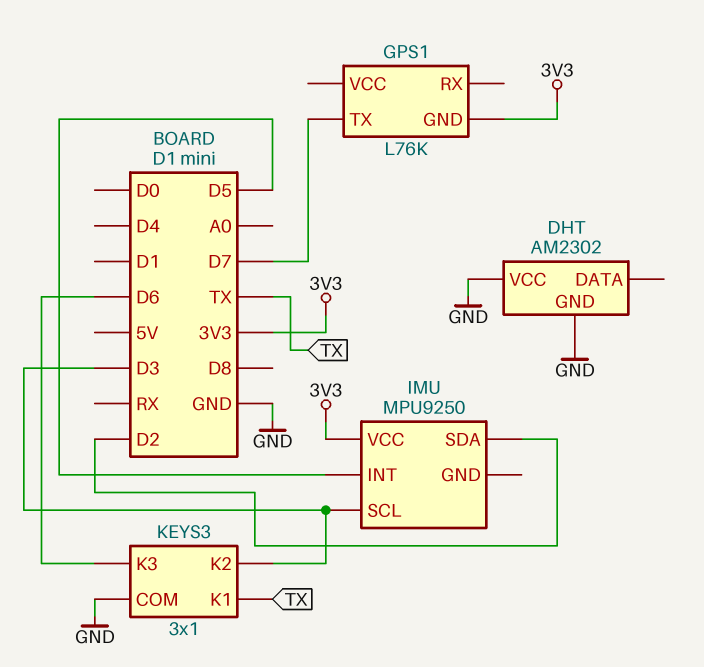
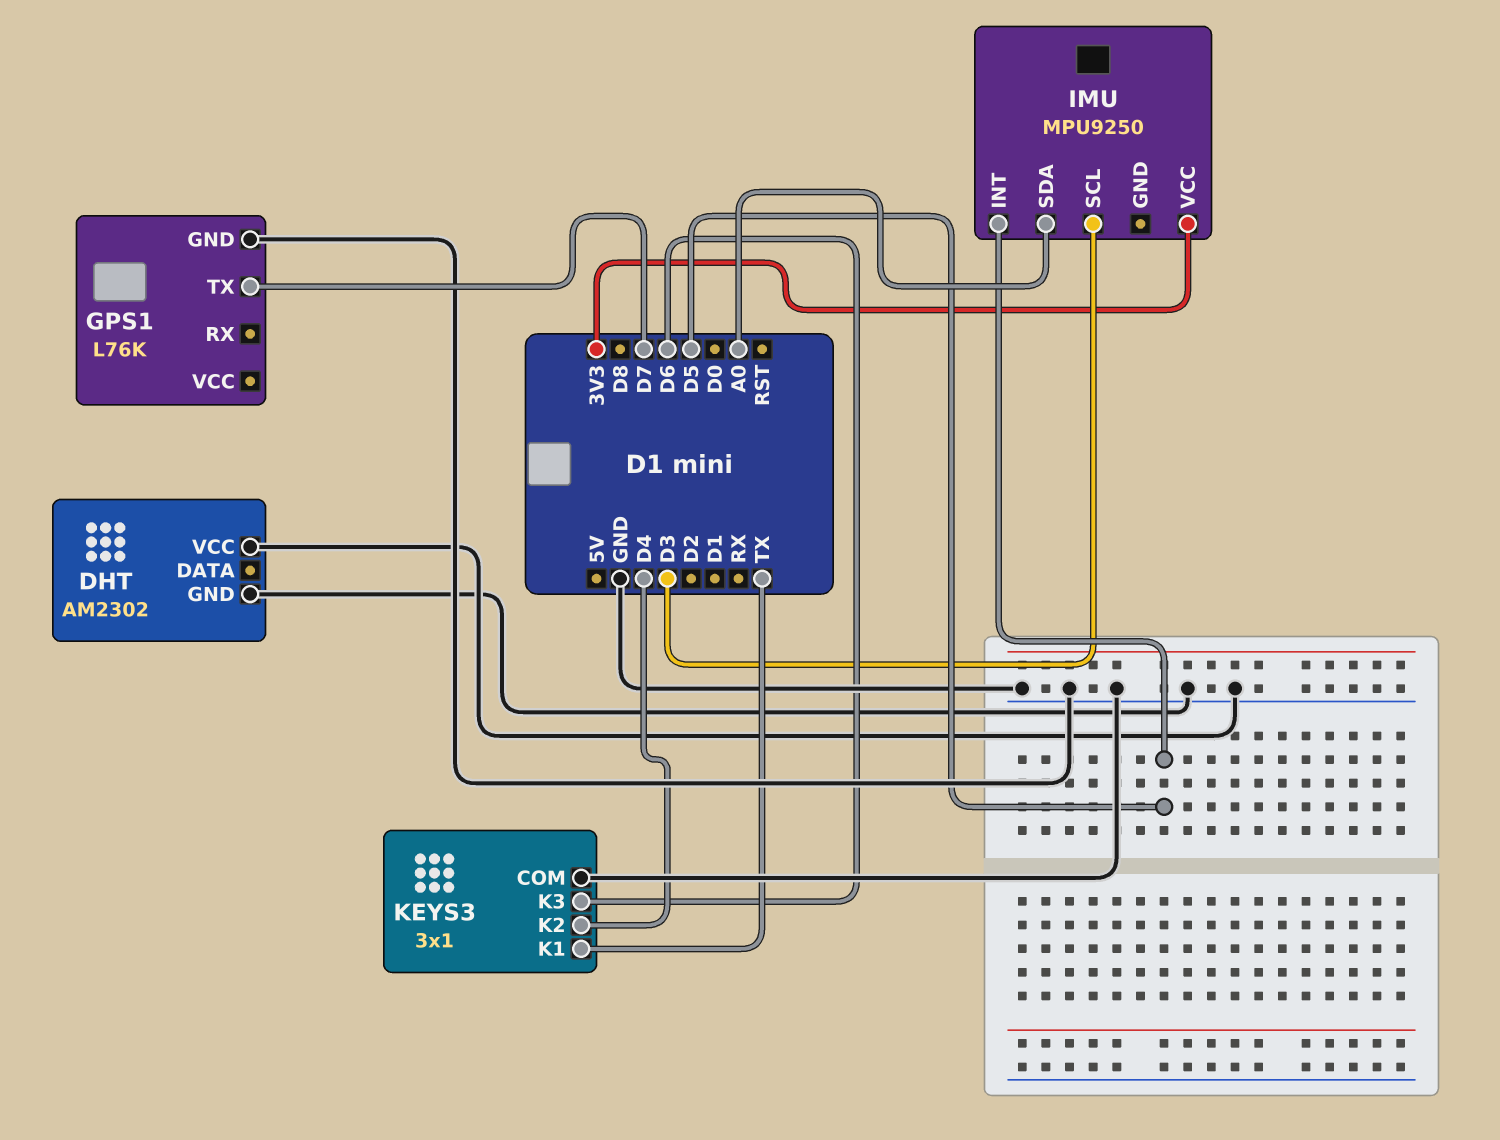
GPS1 pin GND: 3V3 -> GND
IMU pin SDA: D2 -> A0
KEYS3 pin K2: D3 -> D4

